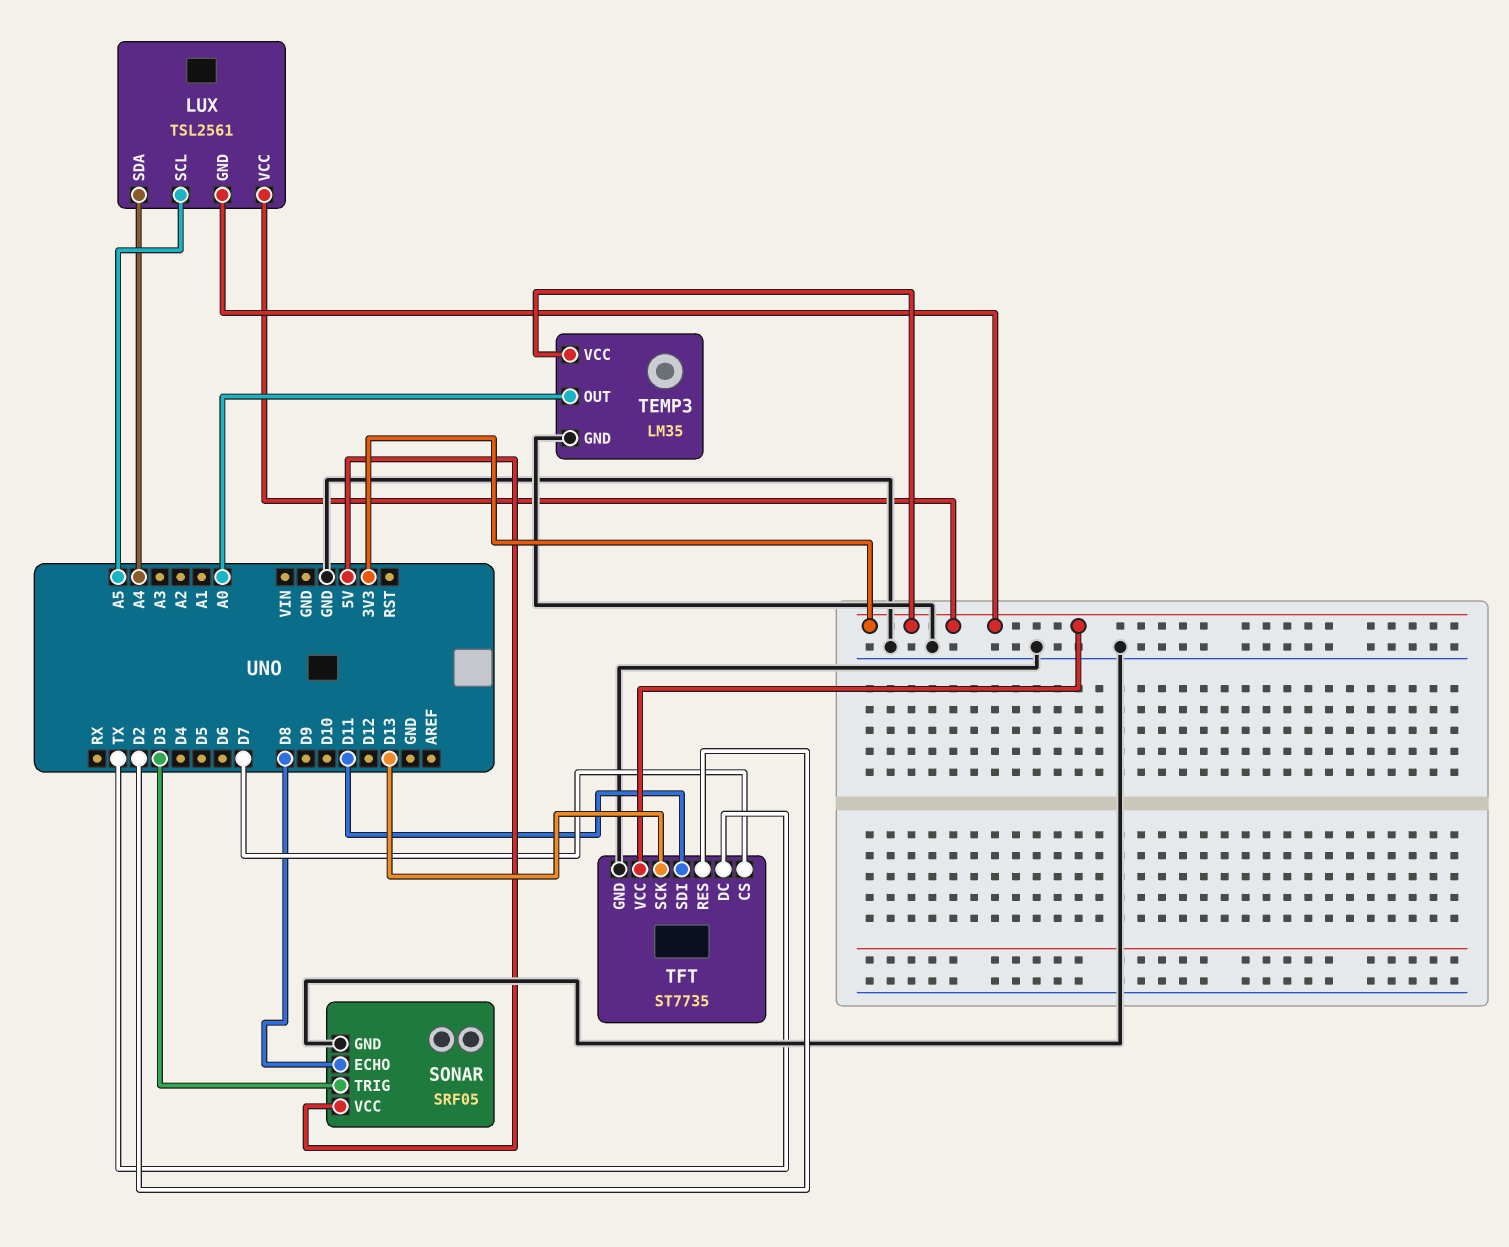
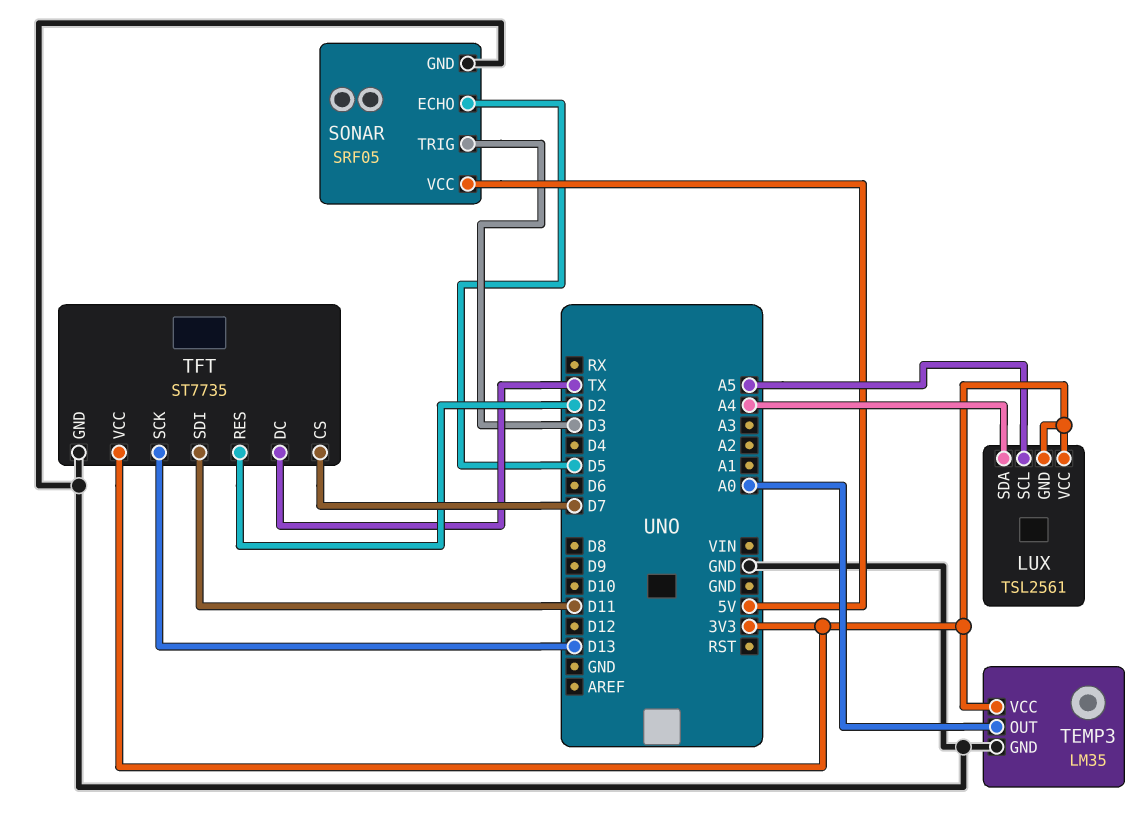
SONAR pin ECHO: D8 -> D5

